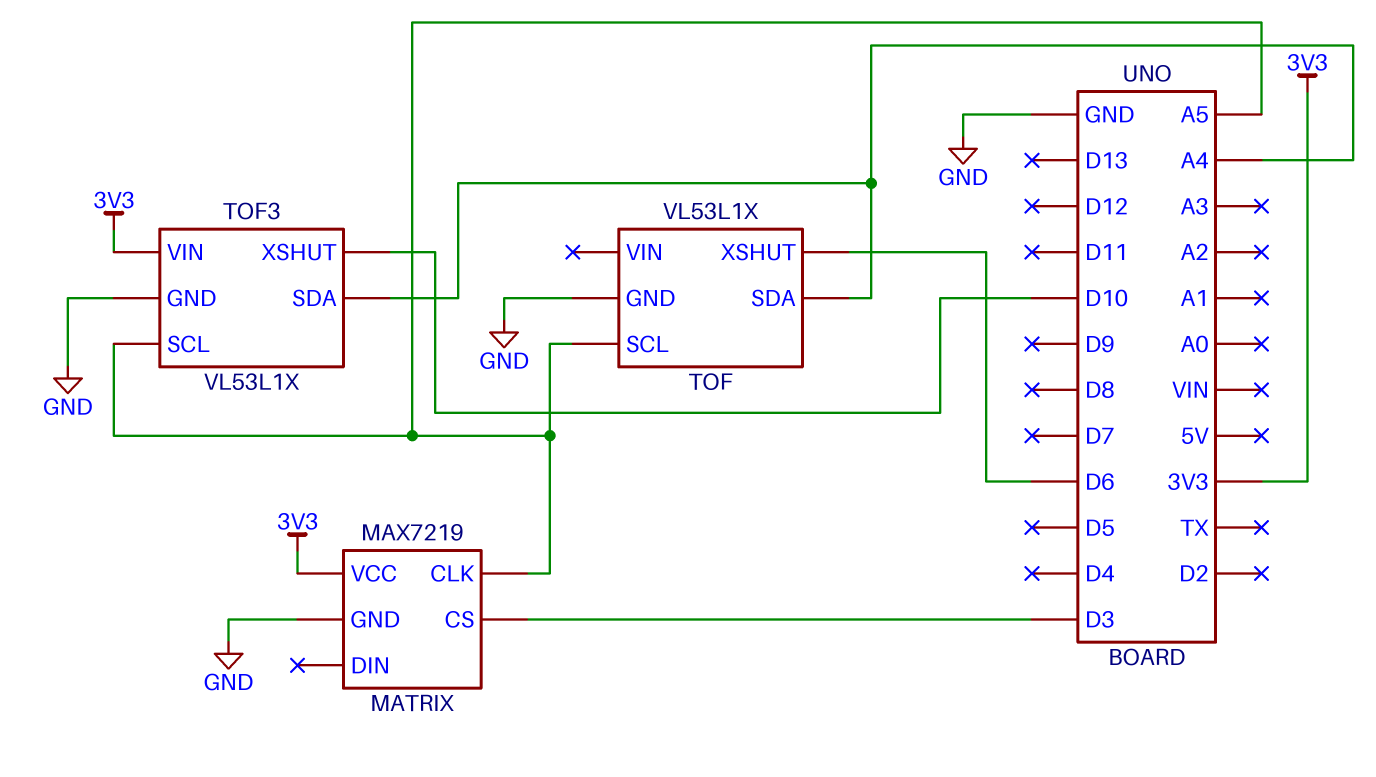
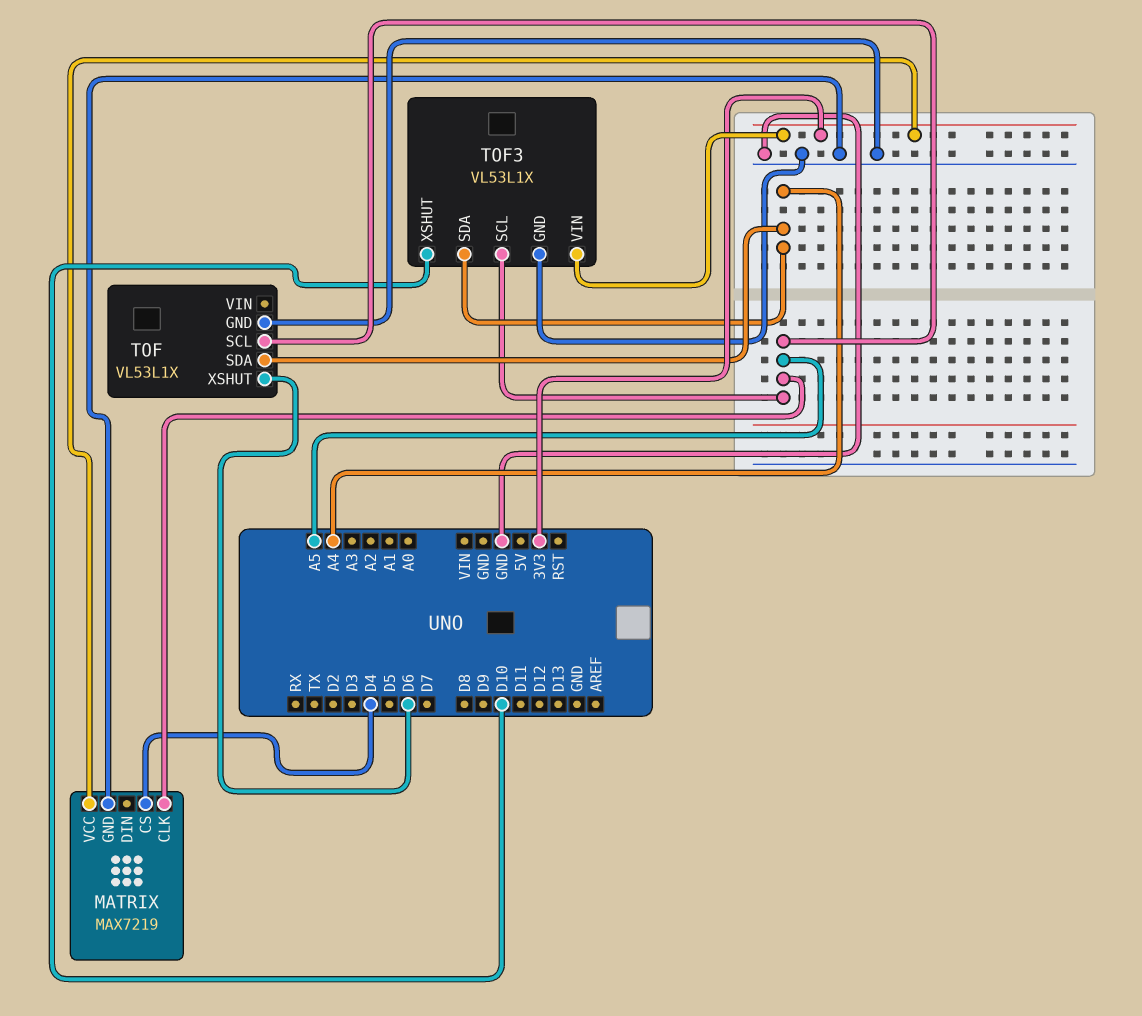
MATRIX pin CS: D3 -> D4

